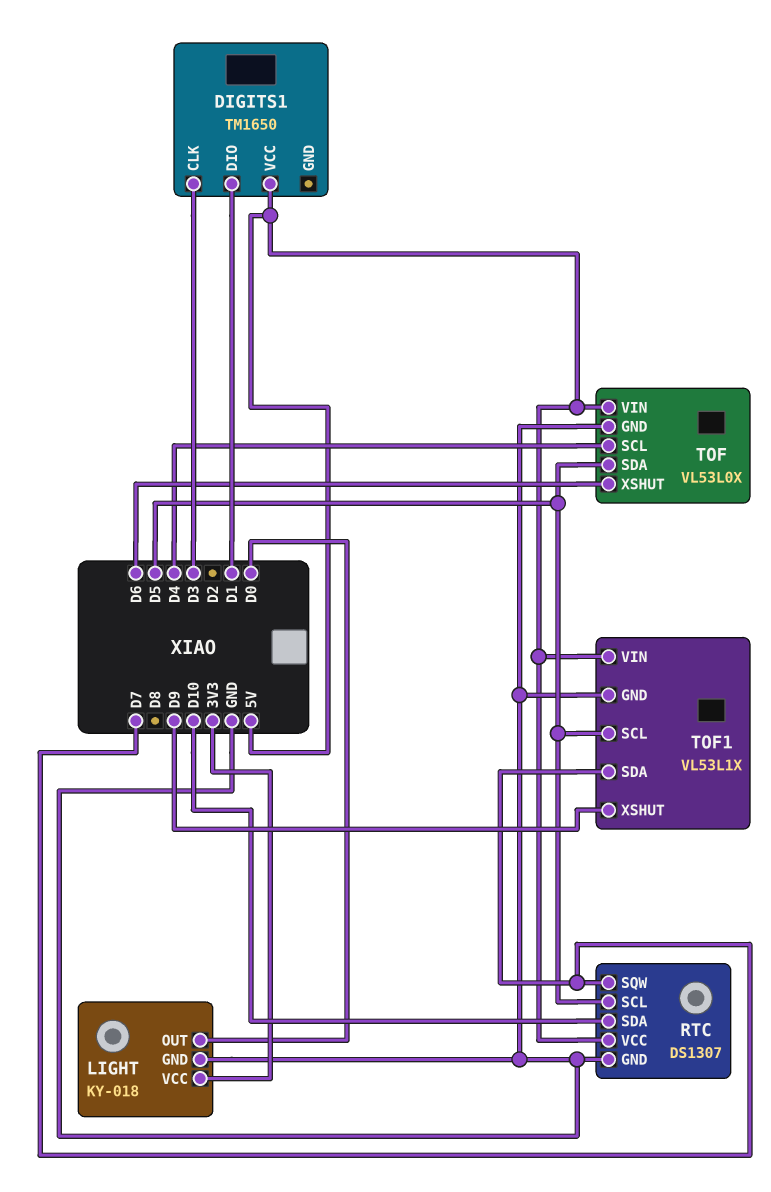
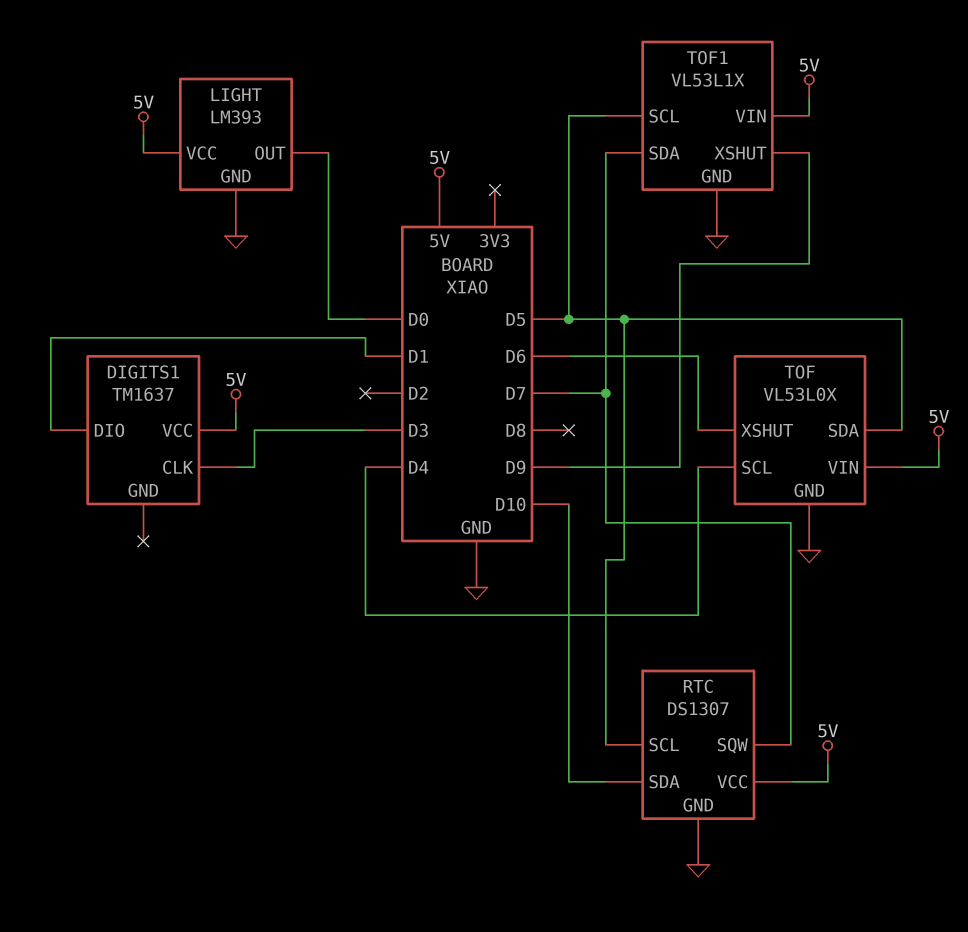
DIGITS1: TM1650 -> TM1637
LIGHT: KY-018 -> LM393
LIGHT pin VCC: 3V3 -> 5V

